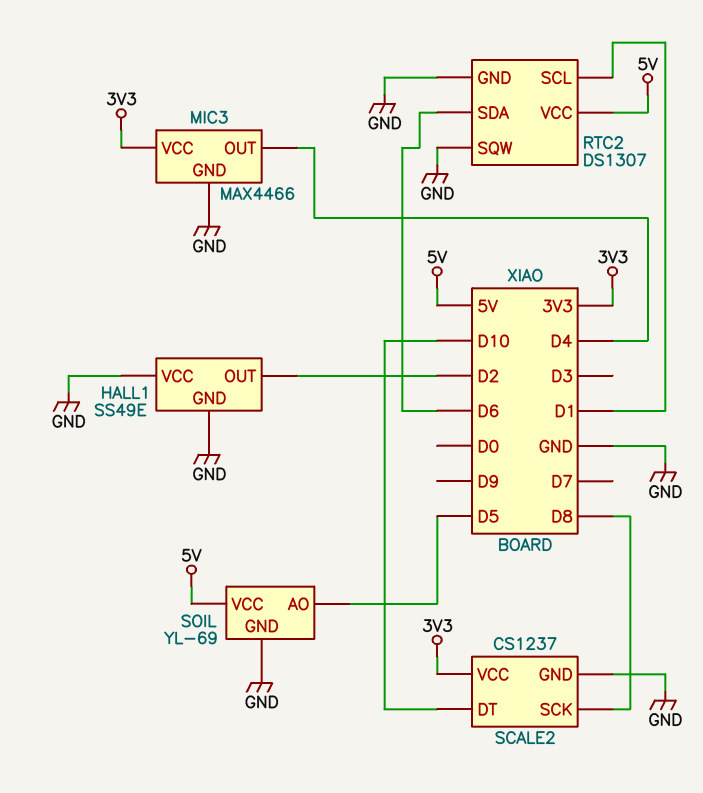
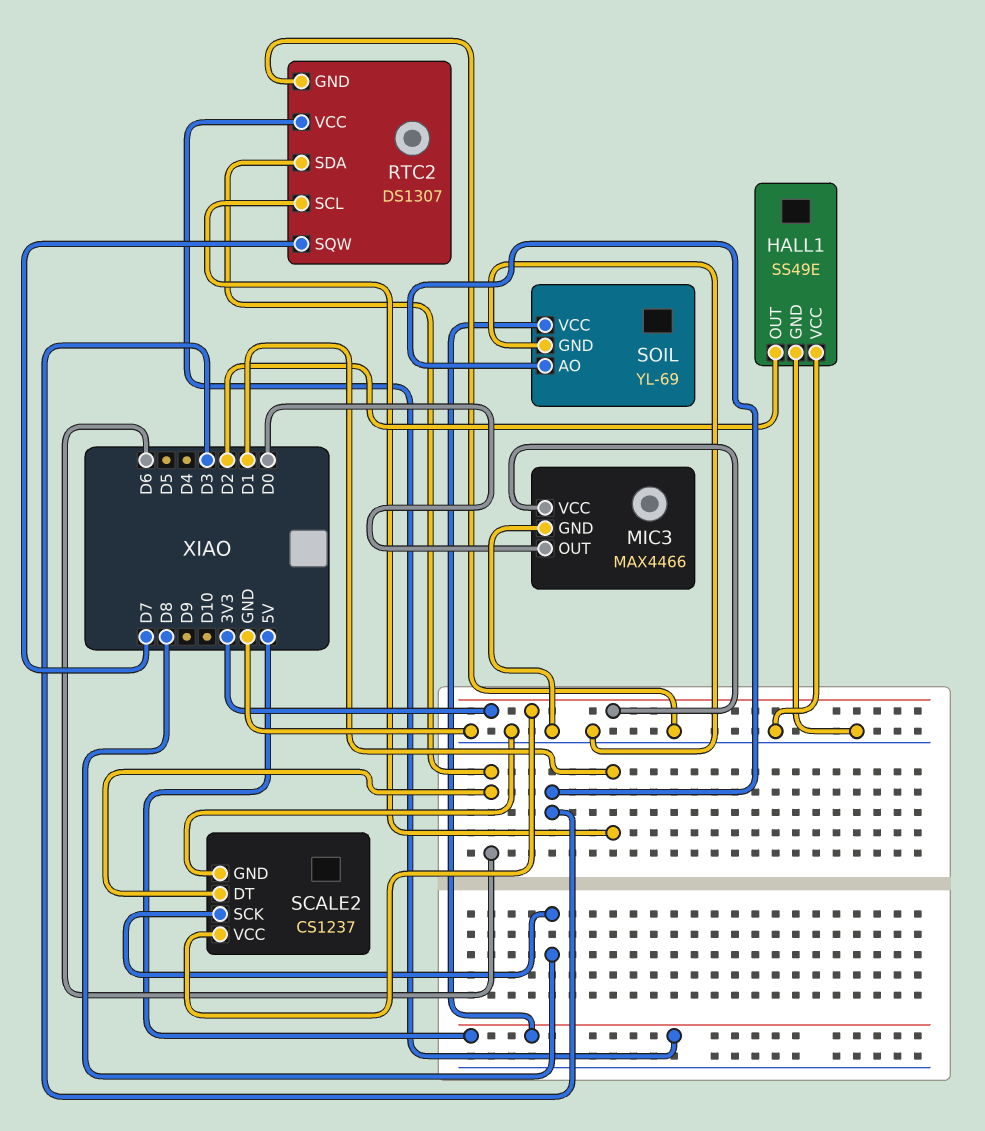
MIC3 pin OUT: D4 -> D0
RTC2 pin SQW: GND -> D7
SCALE2 pin DT: D10 -> D6
SOIL pin AO: D5 -> D3

